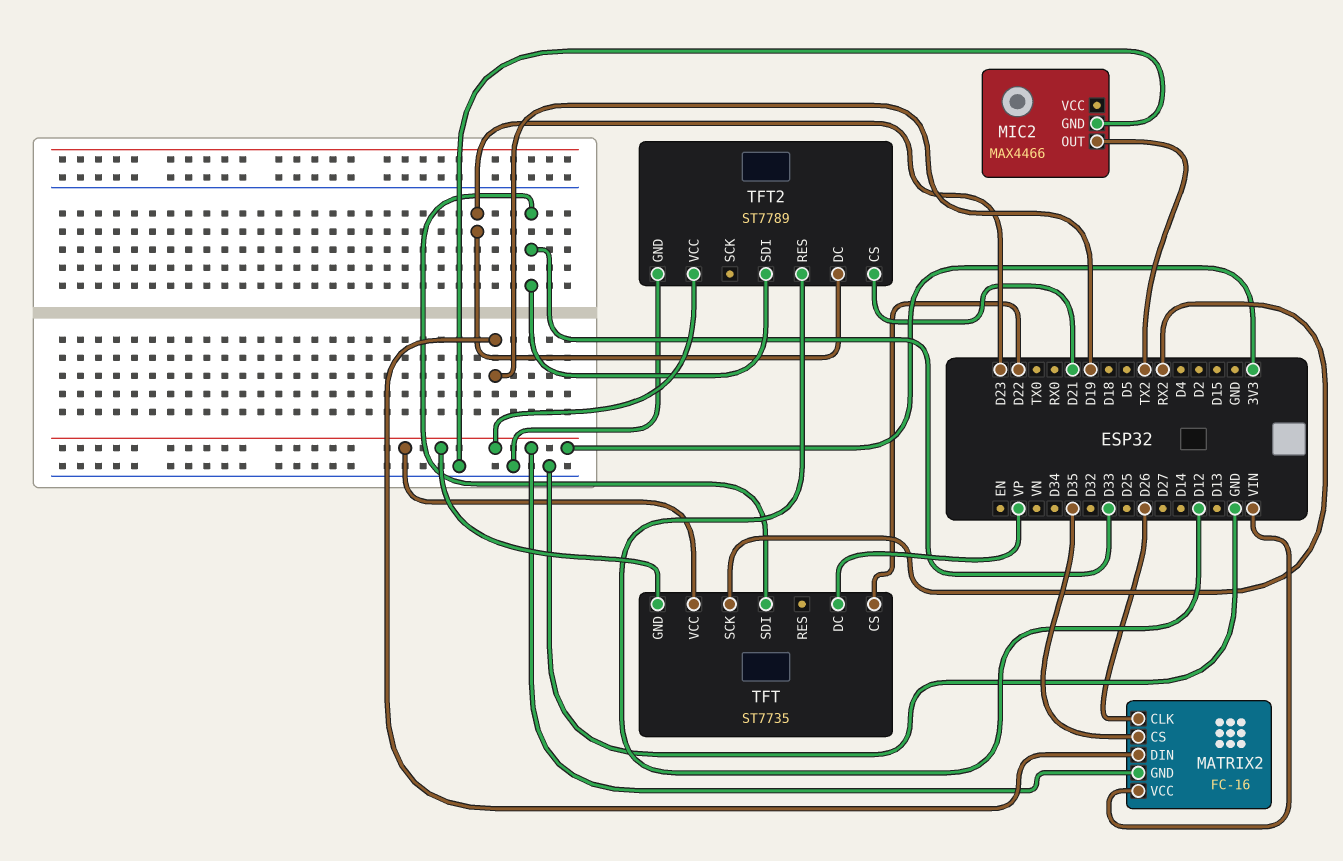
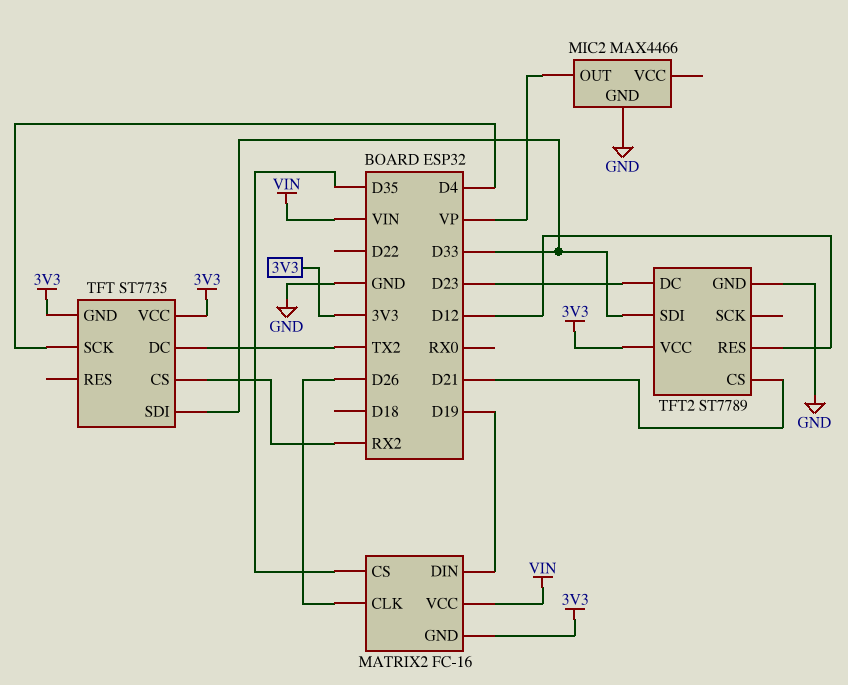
MIC2 pin OUT: TX2 -> VP
TFT pin CS: D22 -> RX2
TFT pin DC: VP -> TX2
TFT pin SCK: RX2 -> D4

